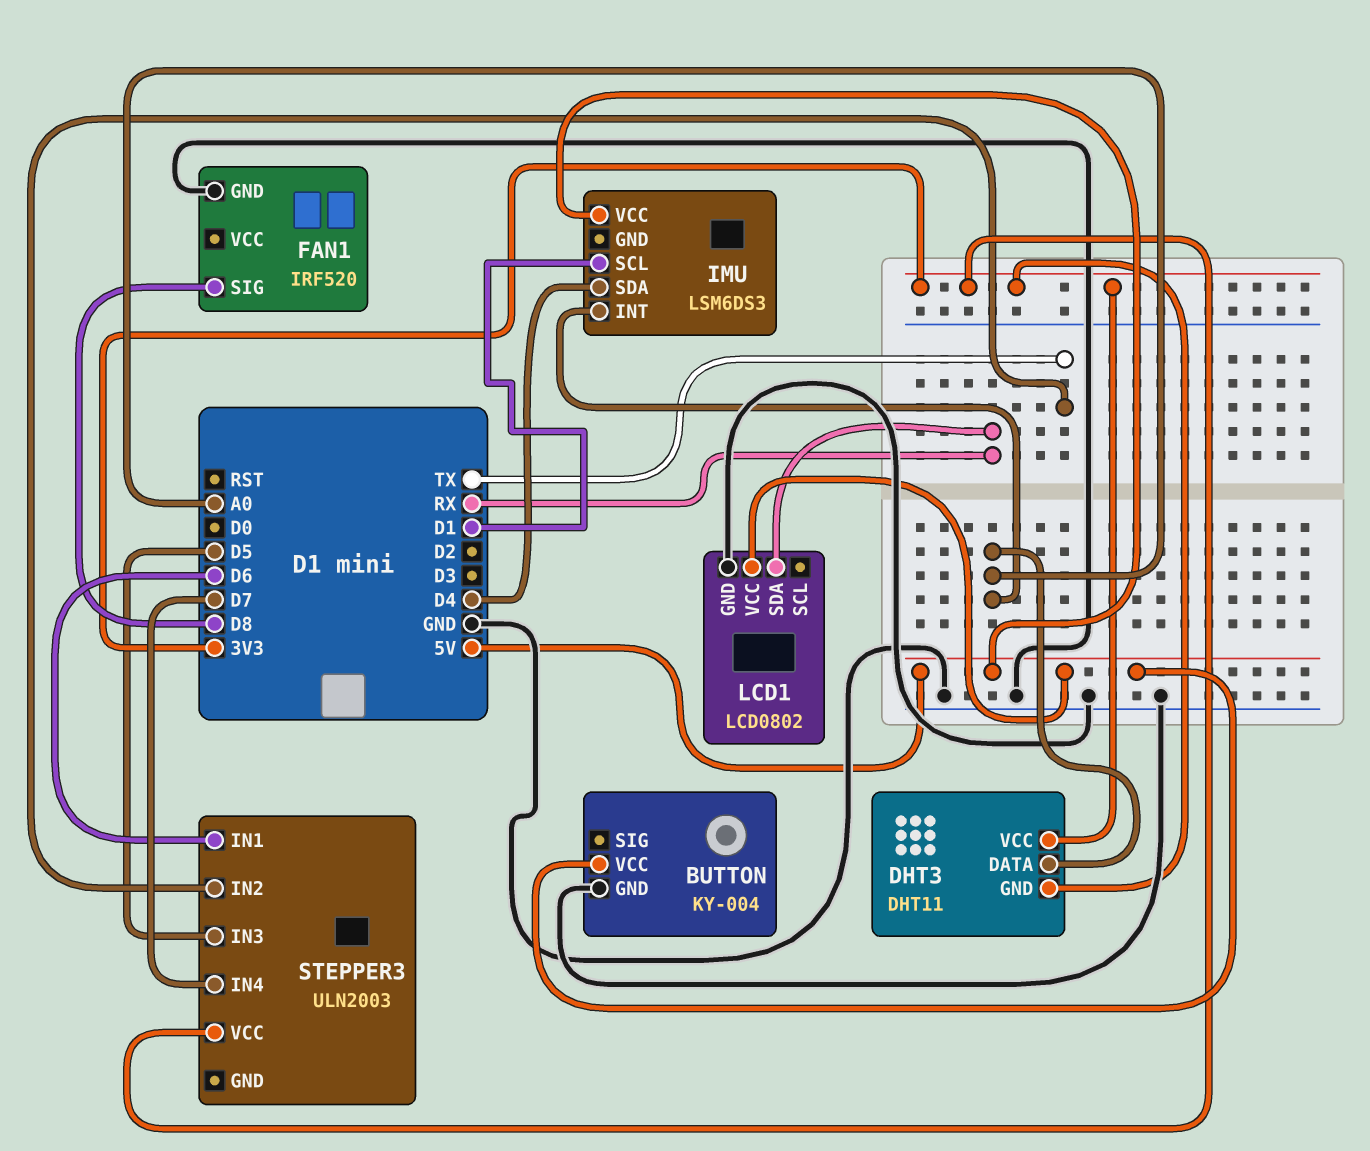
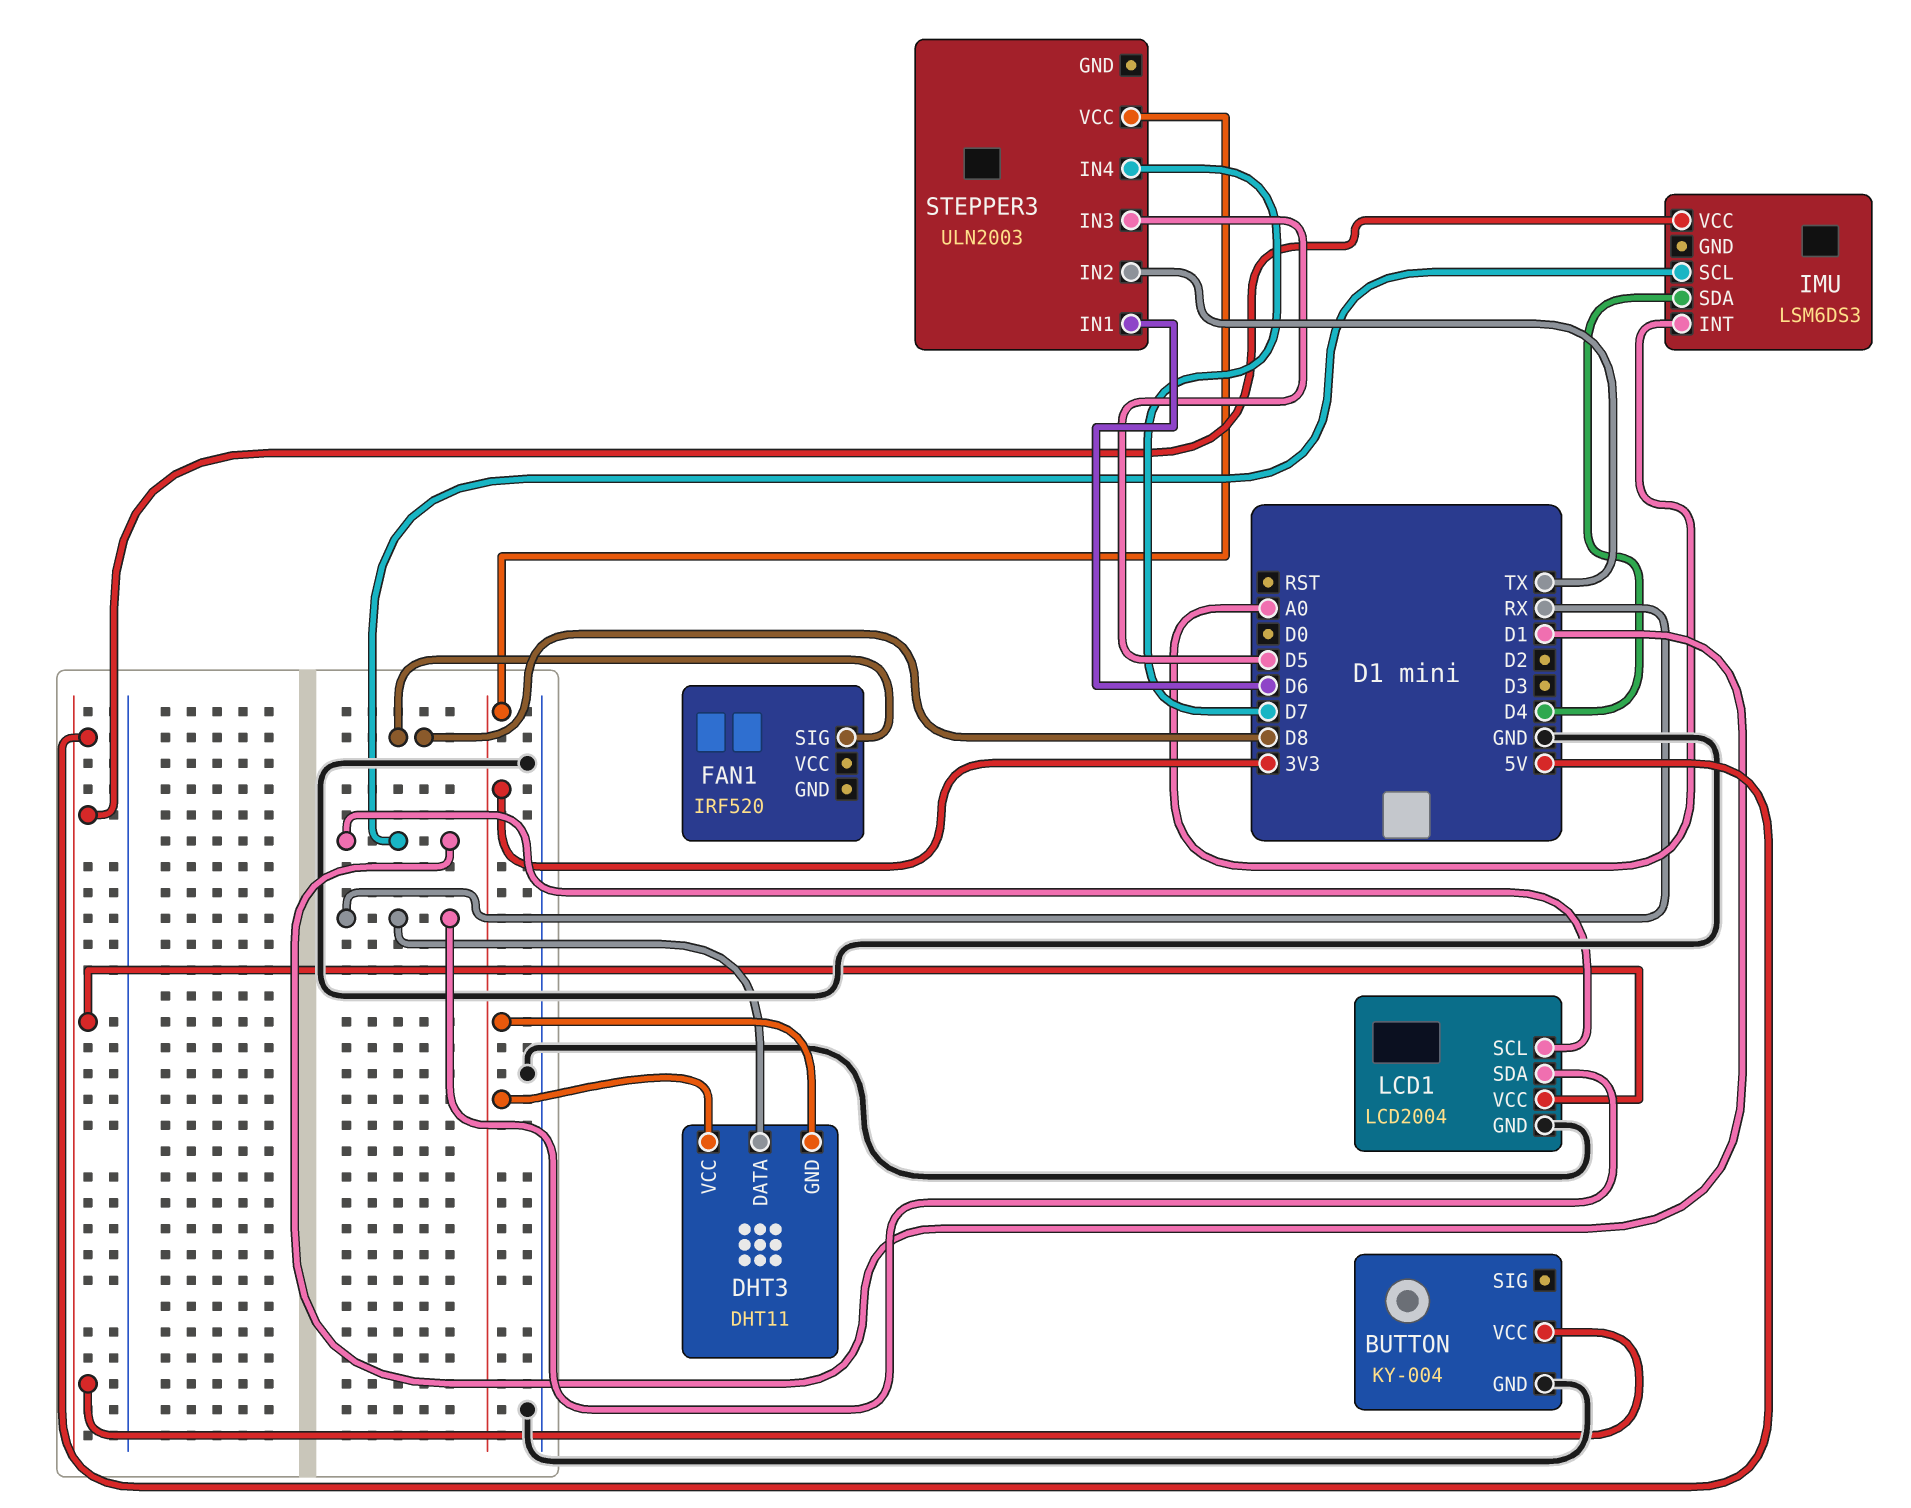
DHT3 pin DATA: A0 -> RX
FAN1 pin GND: GND -> none
LCD1: LCD0802 -> LCD2004
LCD1 pin SCL: none -> D1

